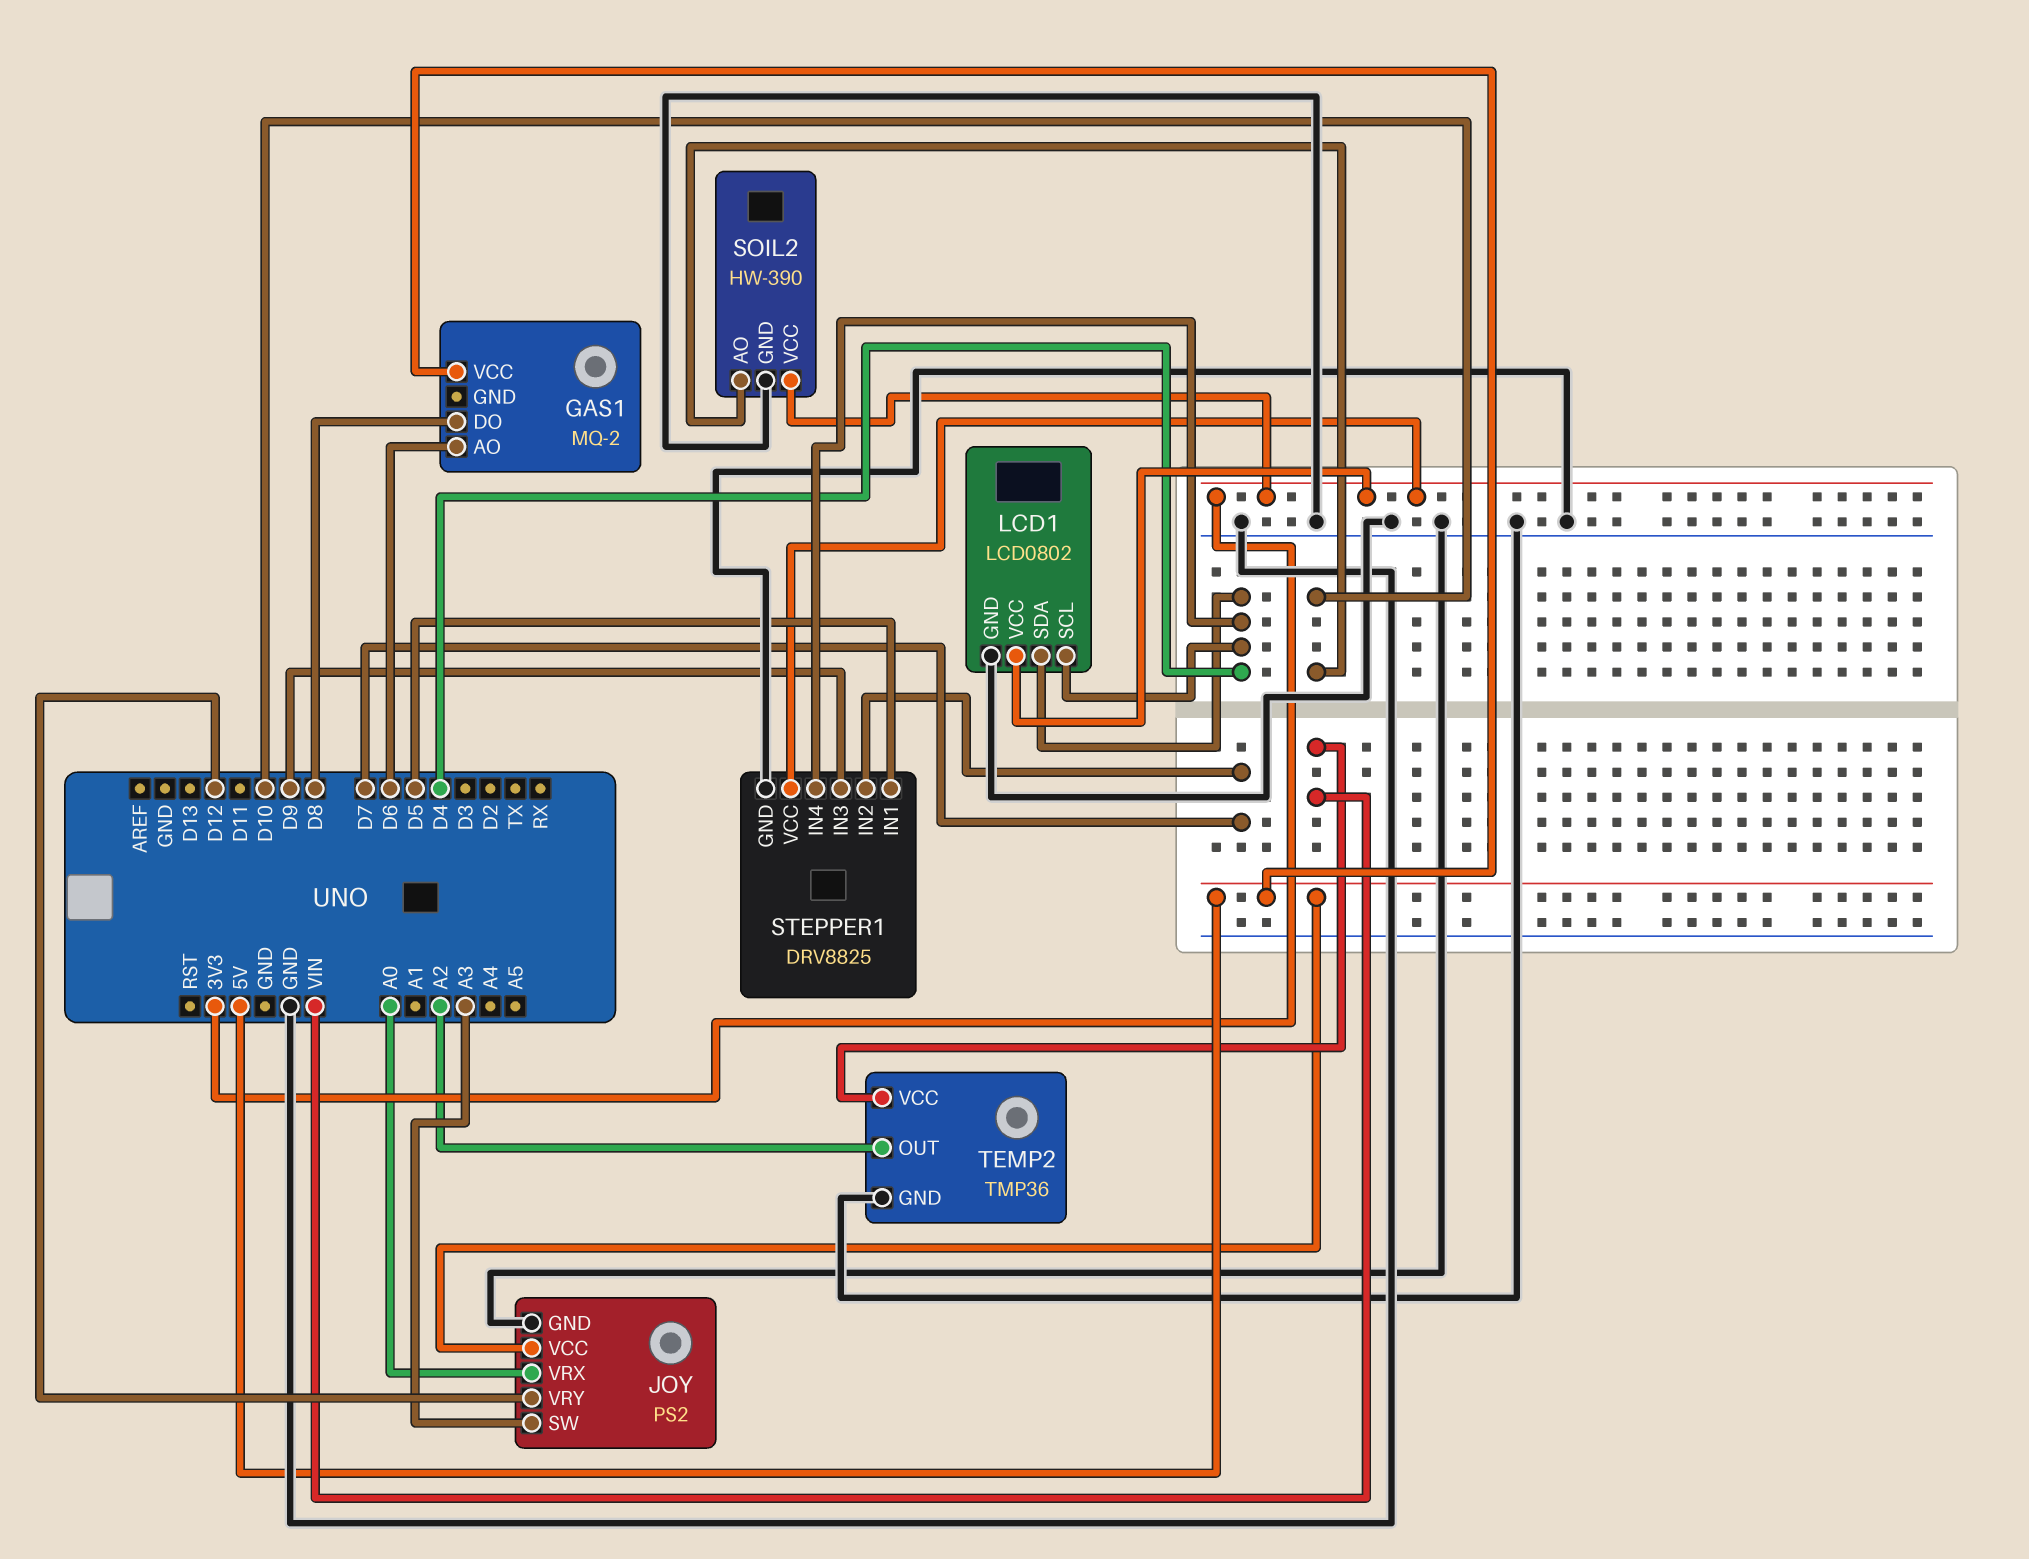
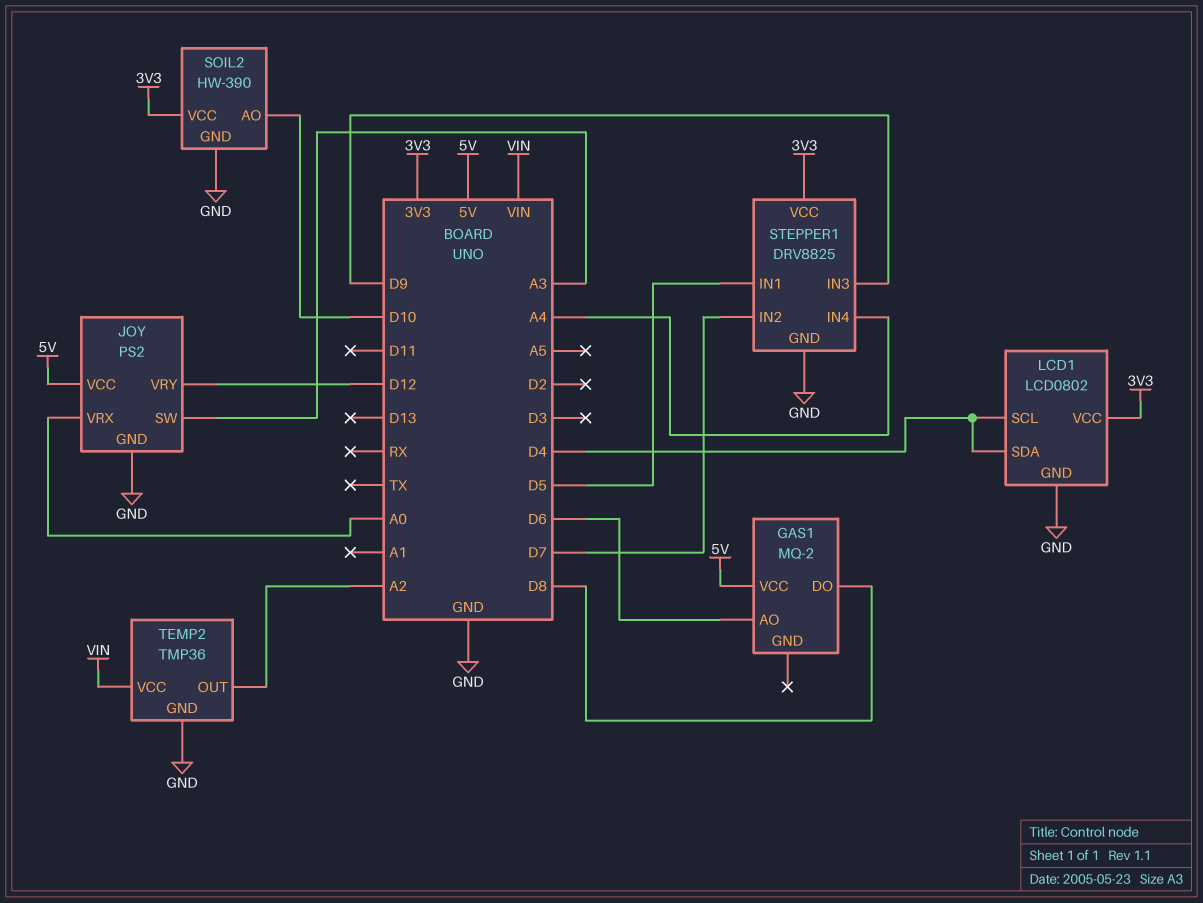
STEPPER1 pin IN4: D4 -> A4

